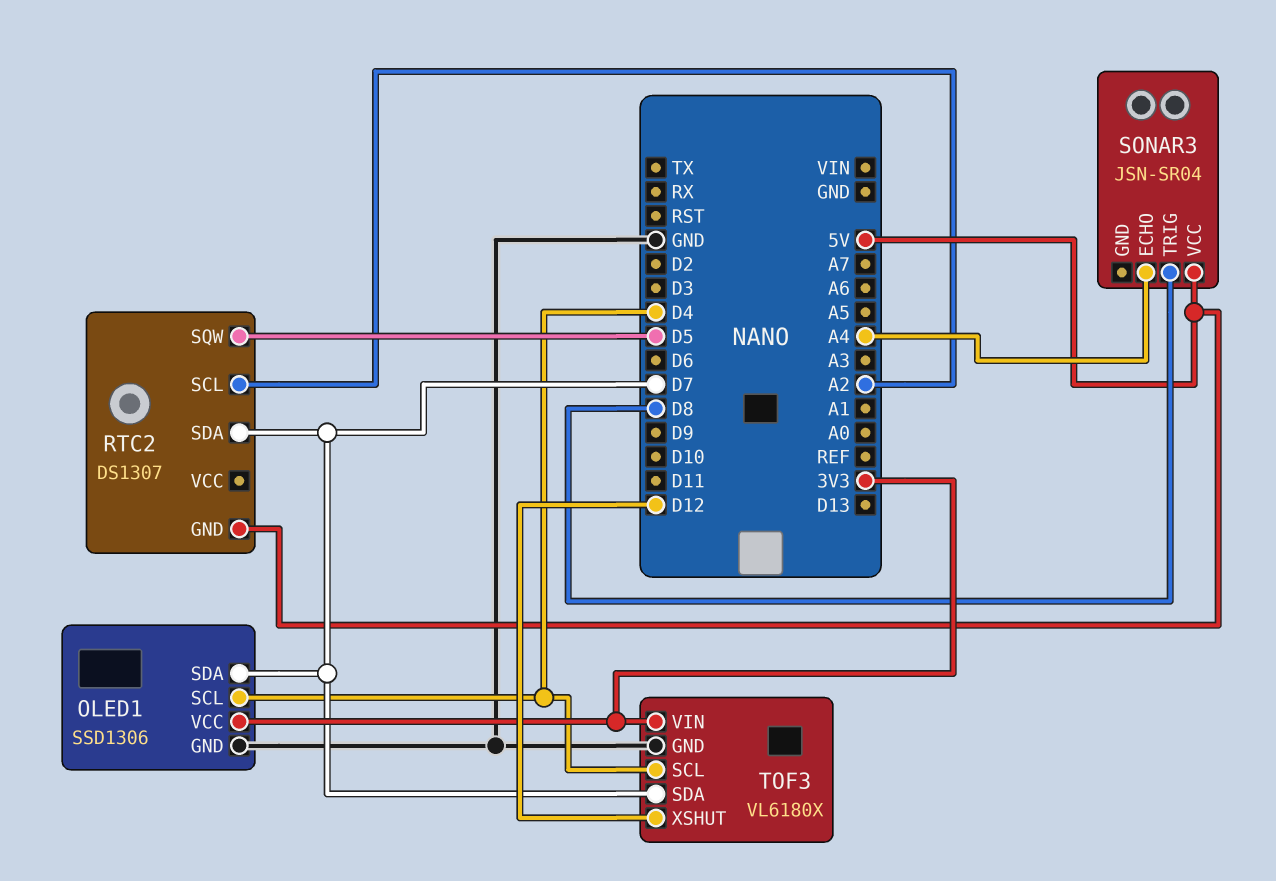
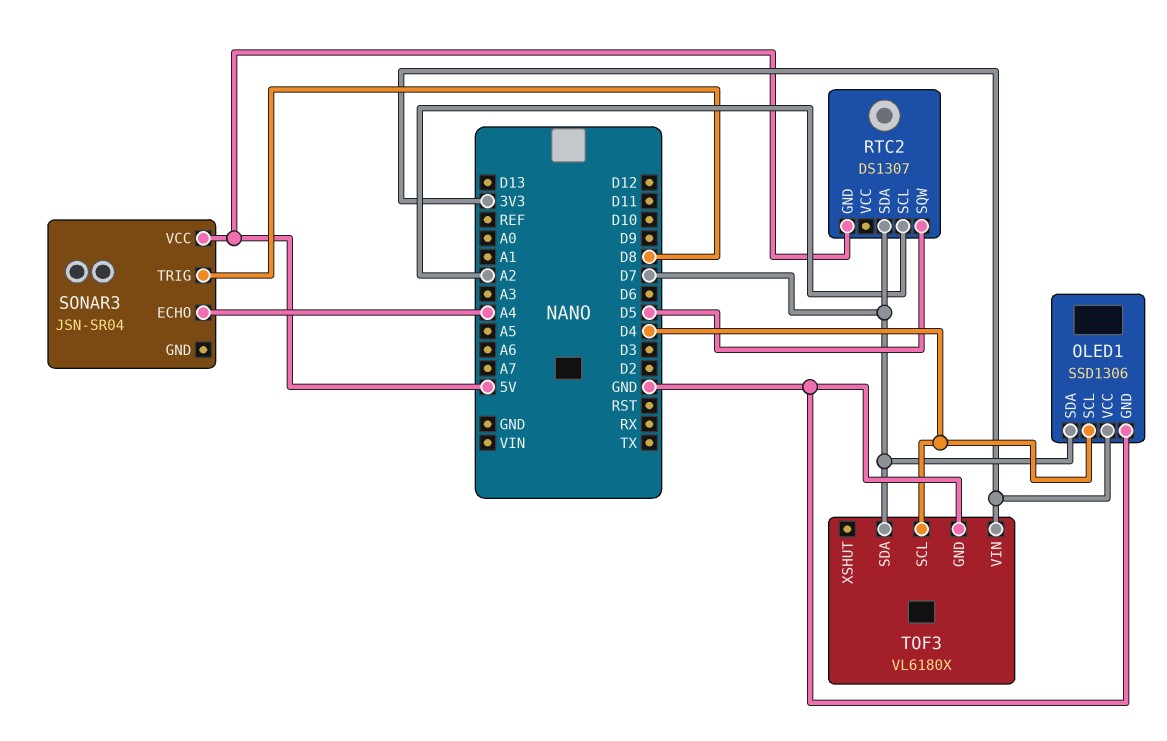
TOF3 pin XSHUT: D12 -> none

